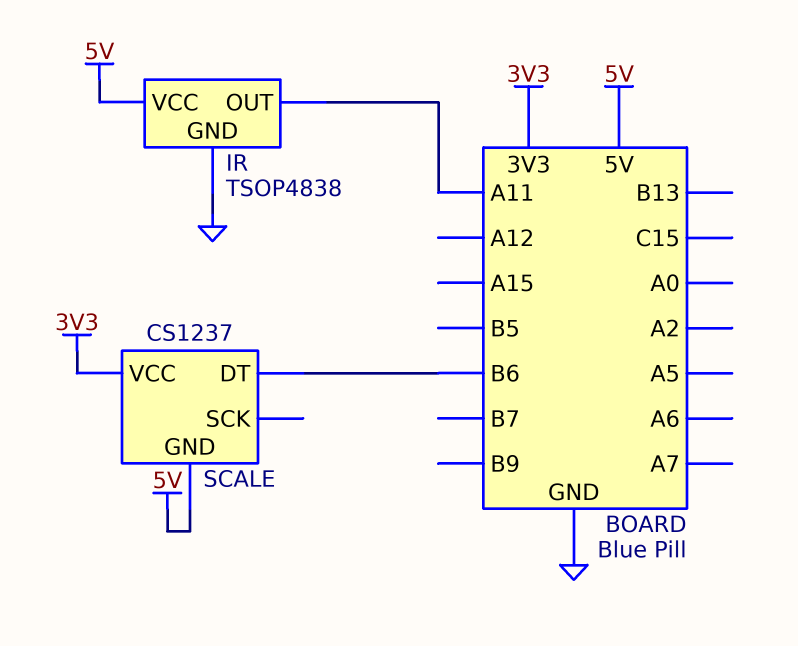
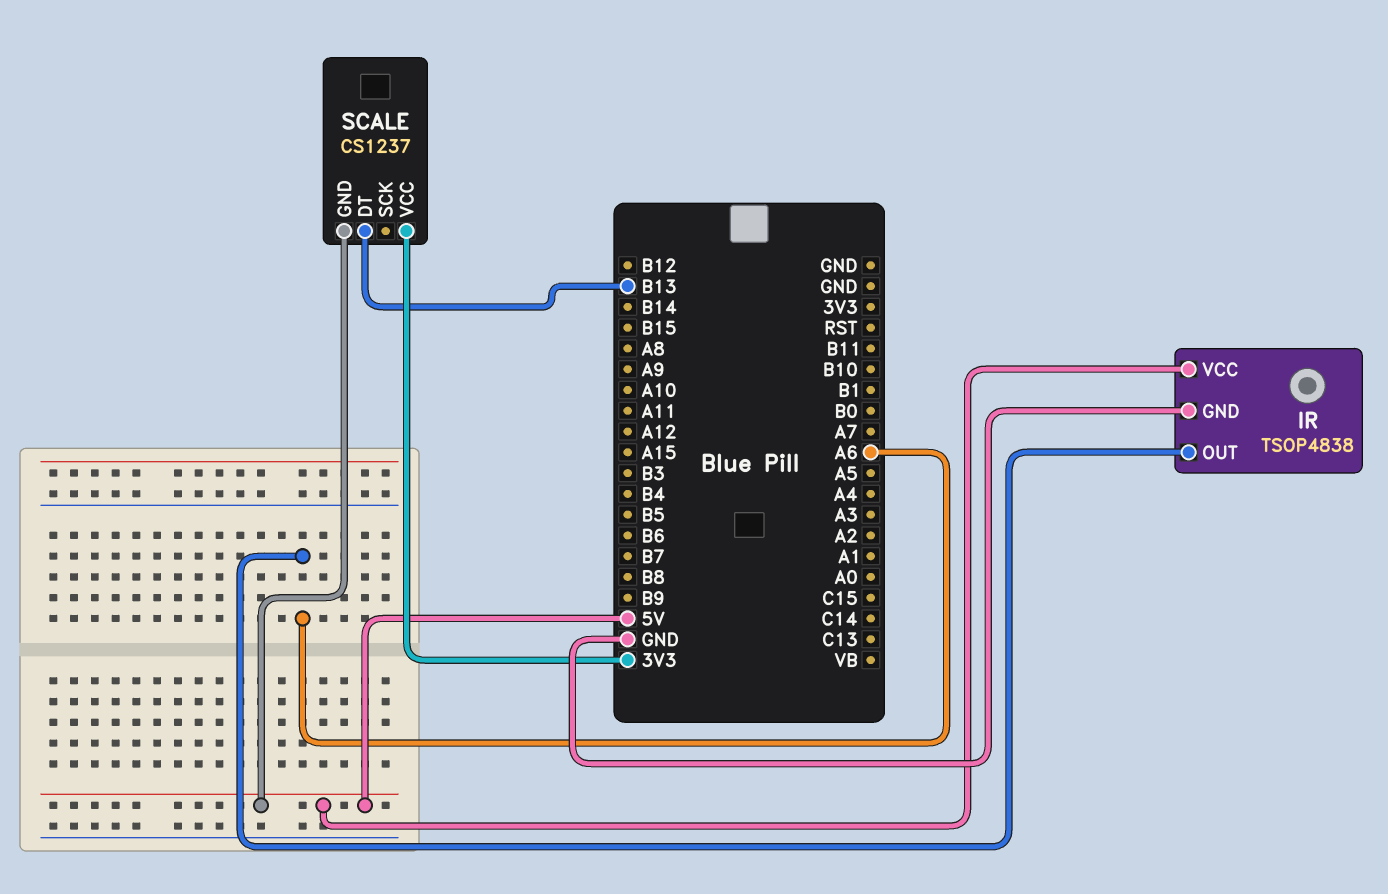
IR pin OUT: A11 -> A6
SCALE pin DT: B6 -> B13

